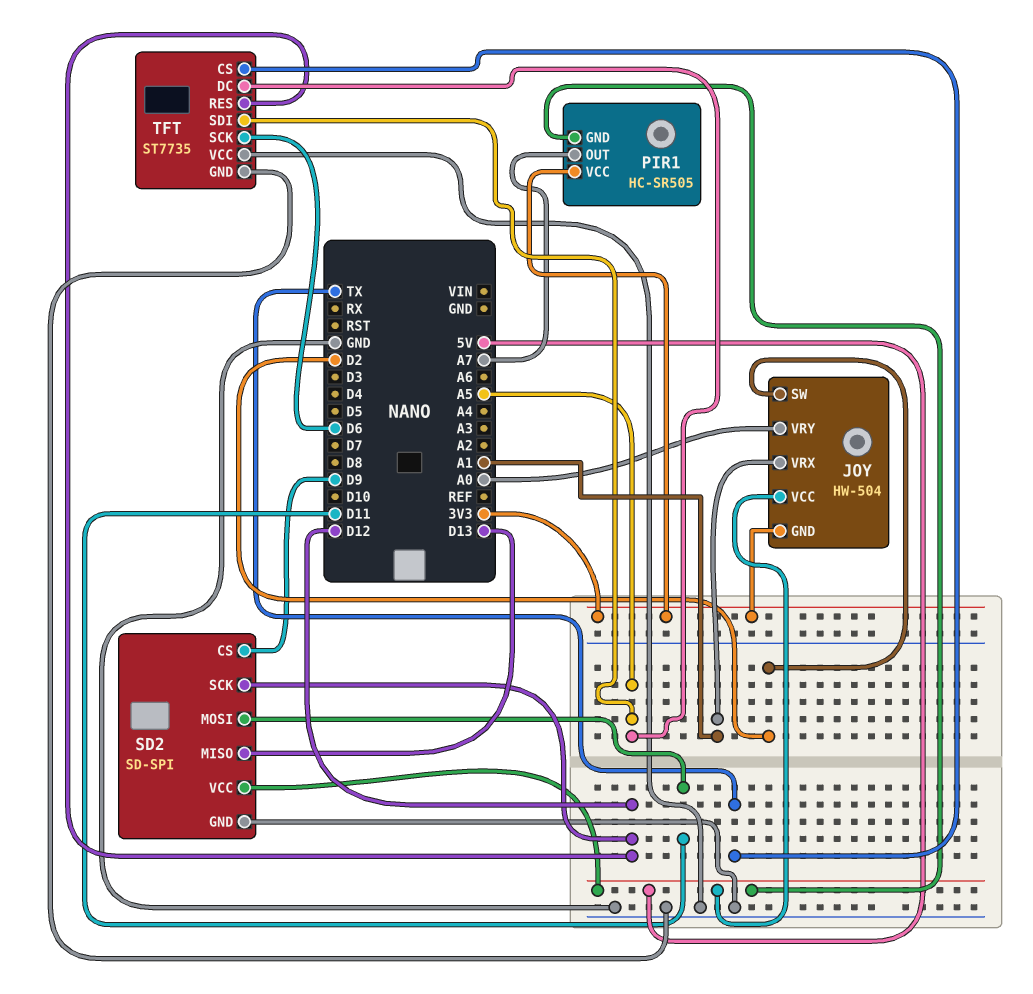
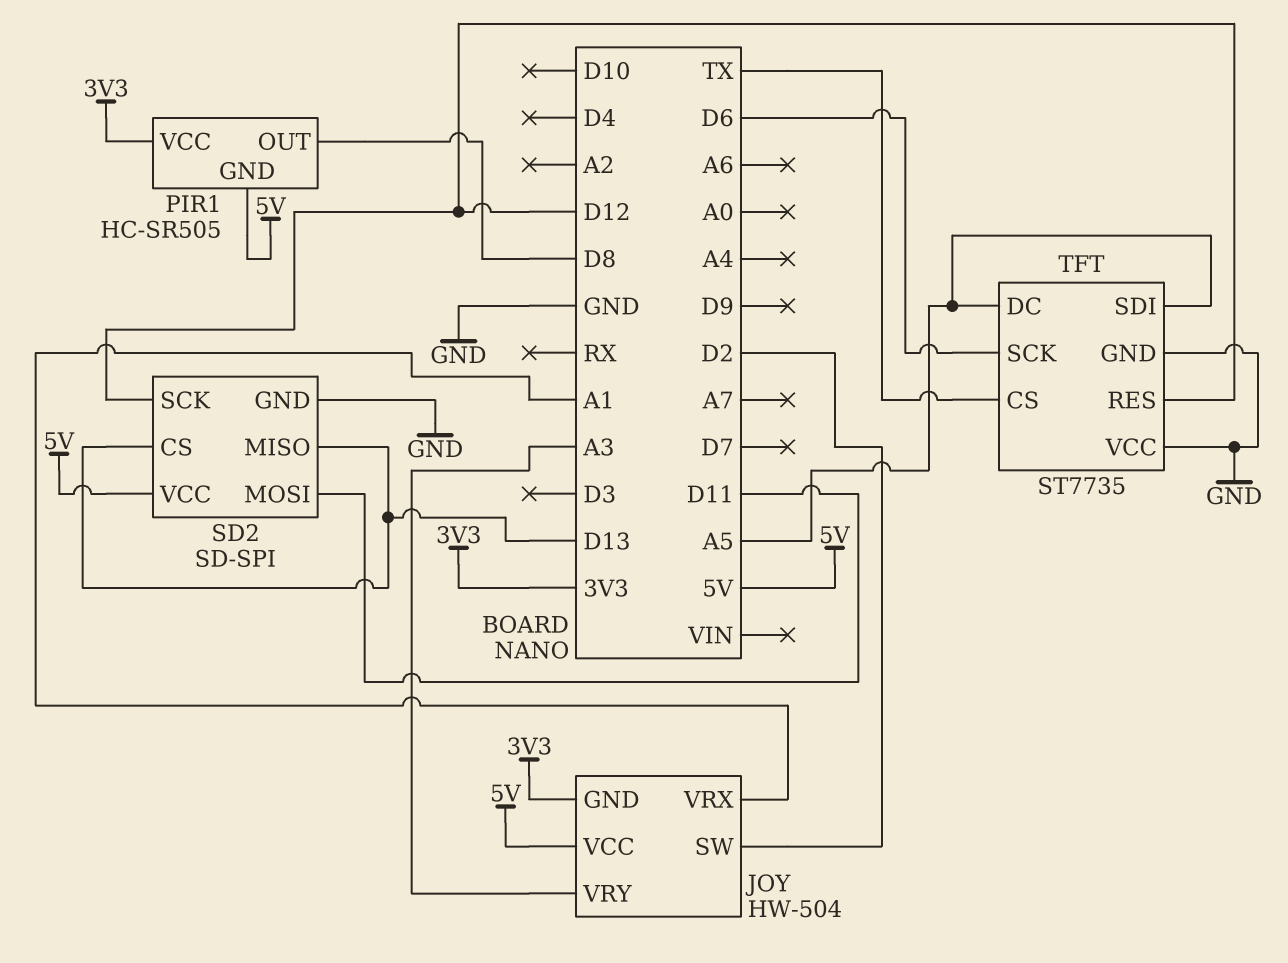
JOY pin VRY: A0 -> A3
PIR1 pin OUT: A7 -> D8
SD2 pin CS: D9 -> D13

